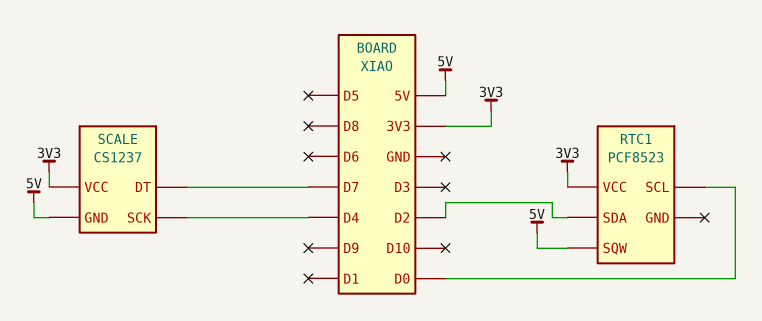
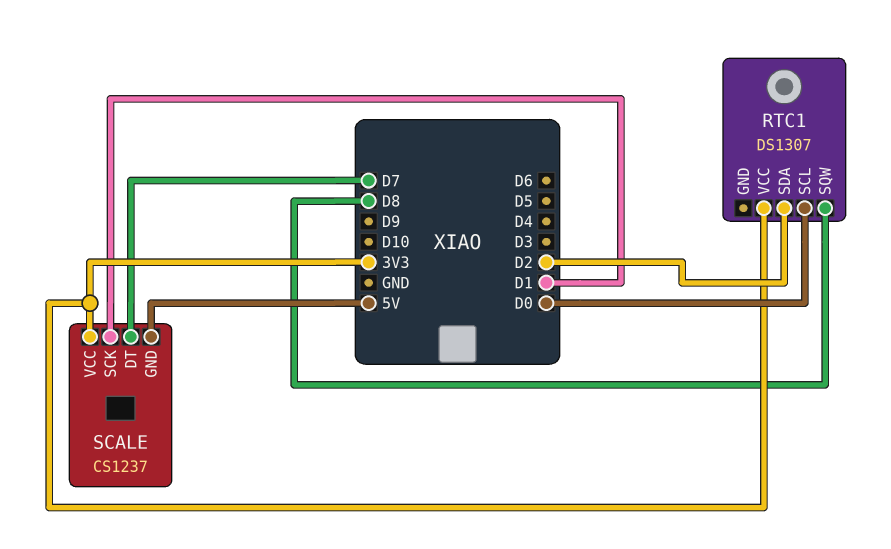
RTC1: PCF8523 -> DS1307
RTC1 pin SQW: 5V -> D8
SCALE pin SCK: D4 -> D1

